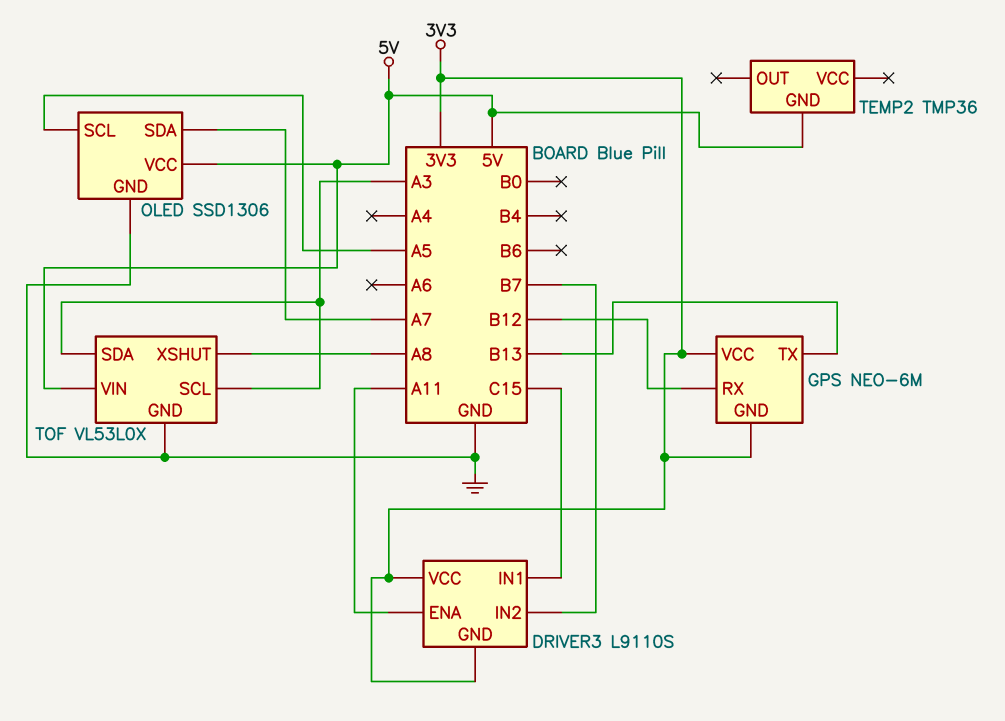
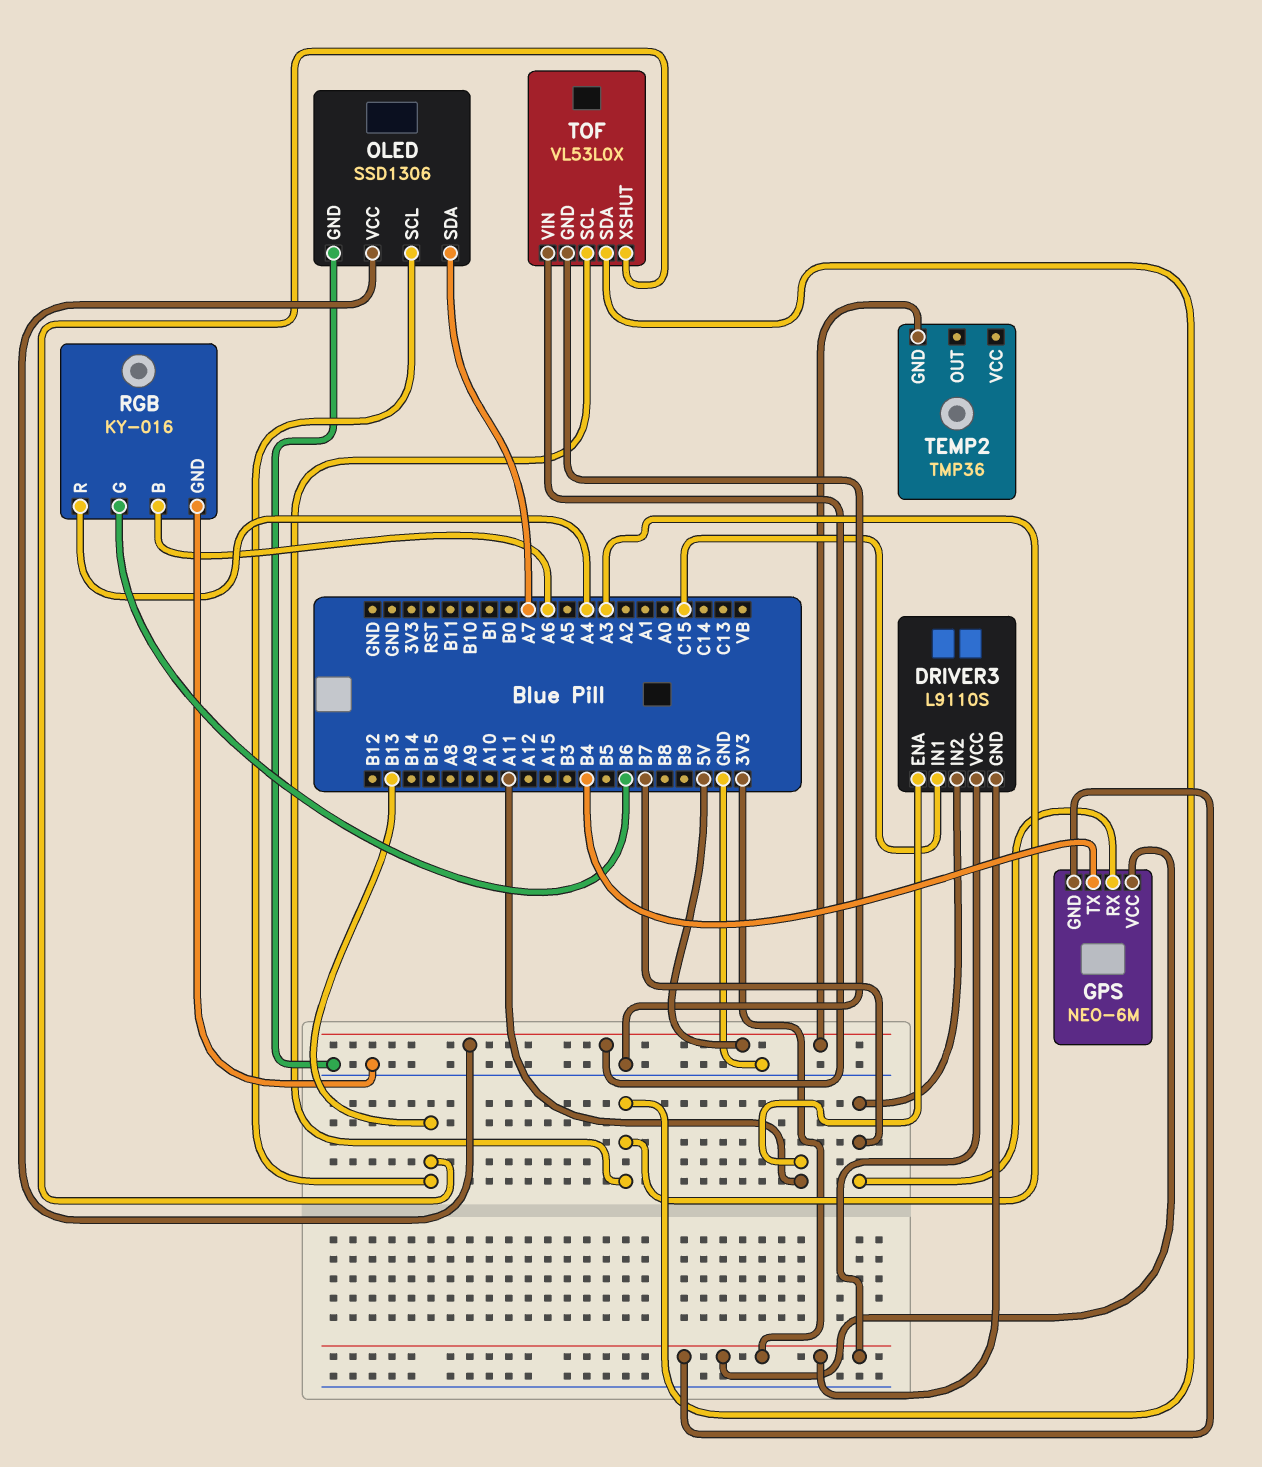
GPS pin RX: B12 -> B7
GPS pin TX: B13 -> B4
OLED pin SCL: A5 -> B13
RGB: none -> KY-016
RGB pin B: none -> A6
RGB pin G: none -> B6
RGB pin GND: none -> GND
RGB pin R: none -> A4
TOF pin XSHUT: A8 -> B13

